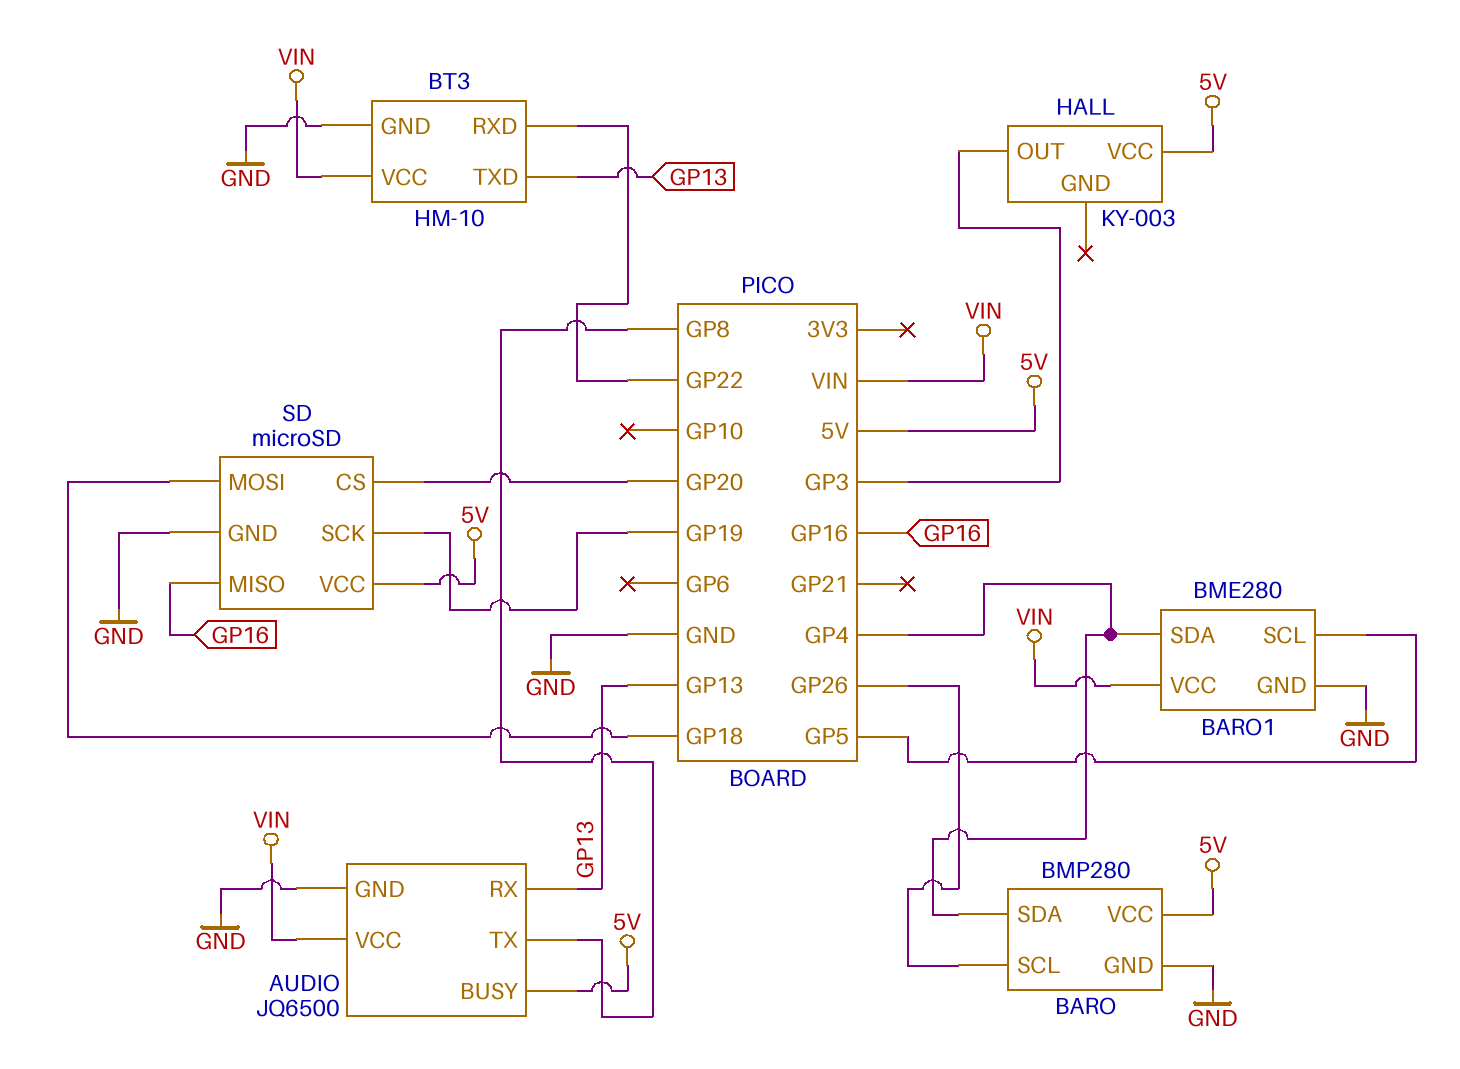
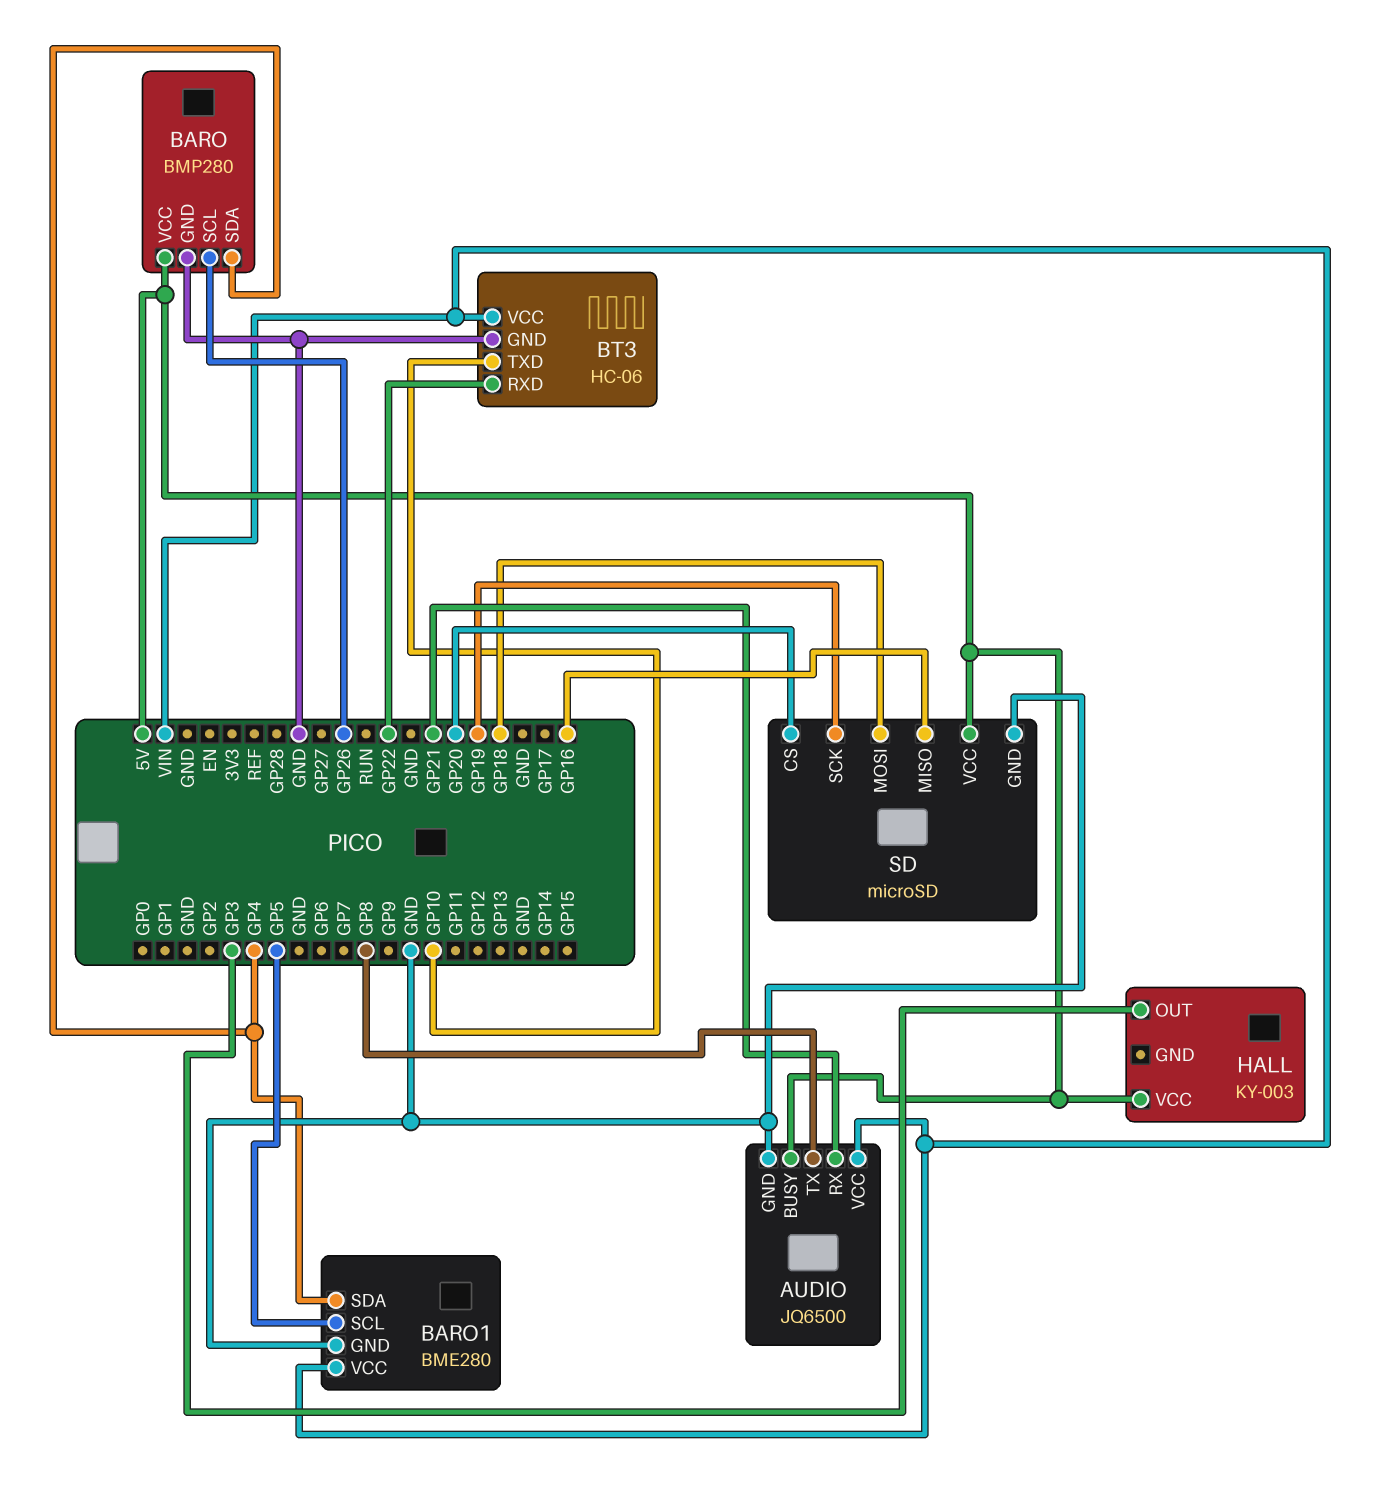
AUDIO pin RX: GP13 -> GP21
BT3: HM-10 -> HC-06
BT3 pin TXD: GP13 -> GP10

